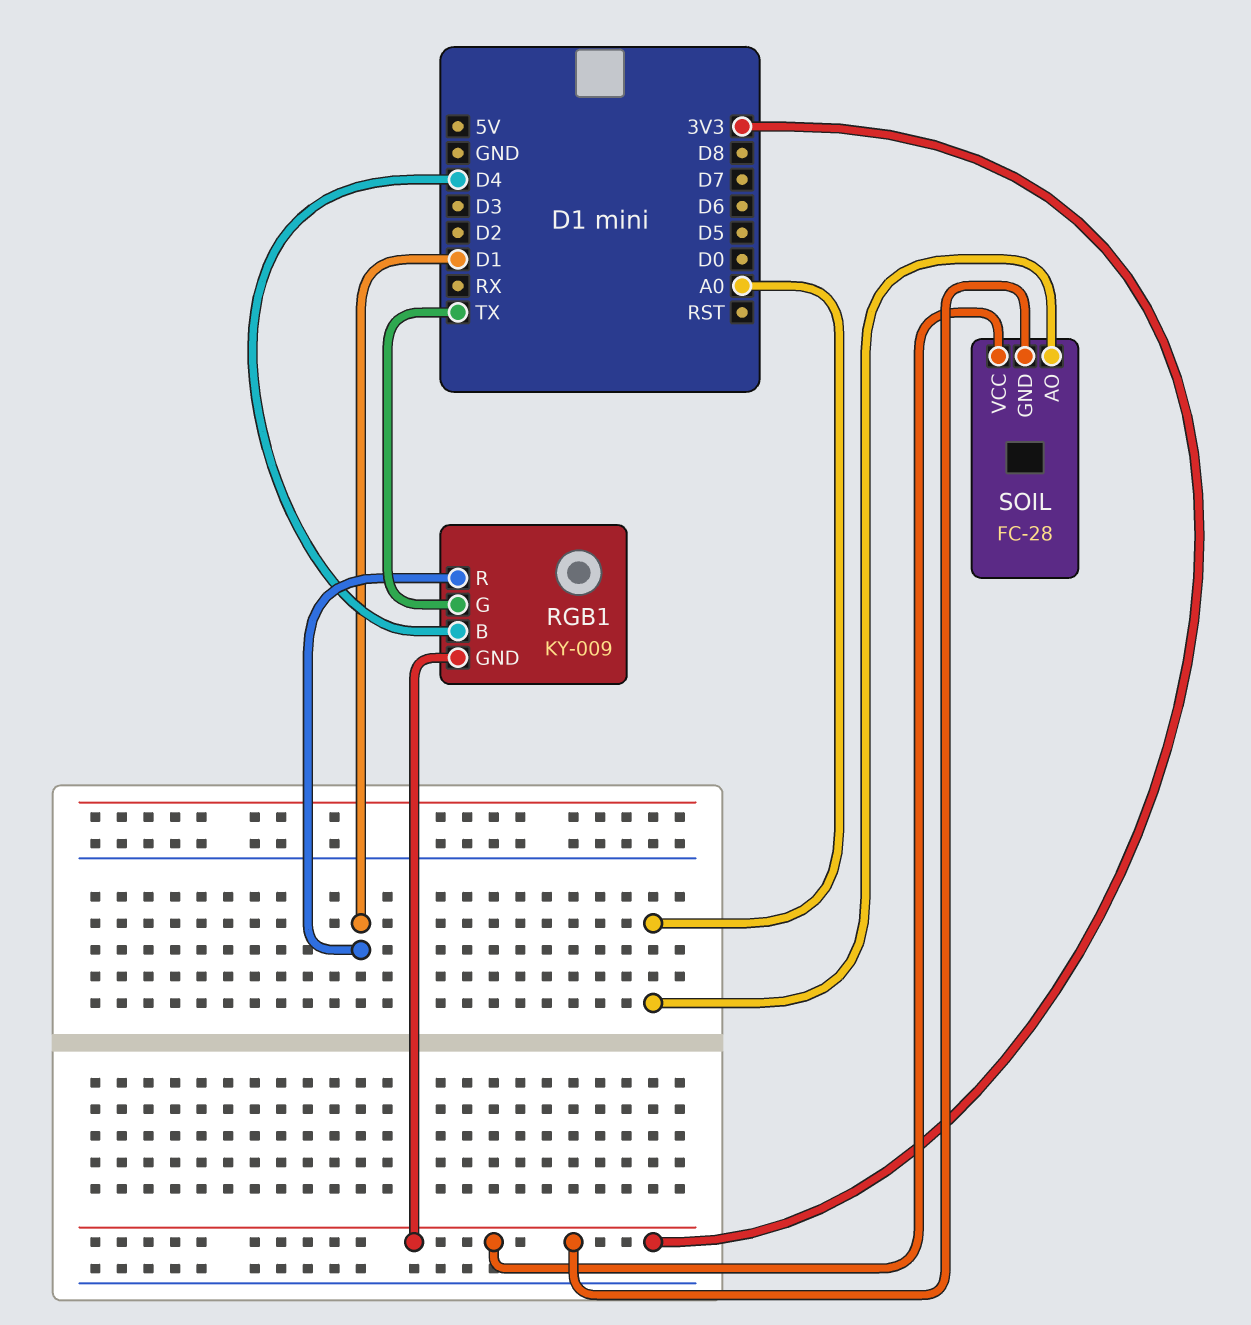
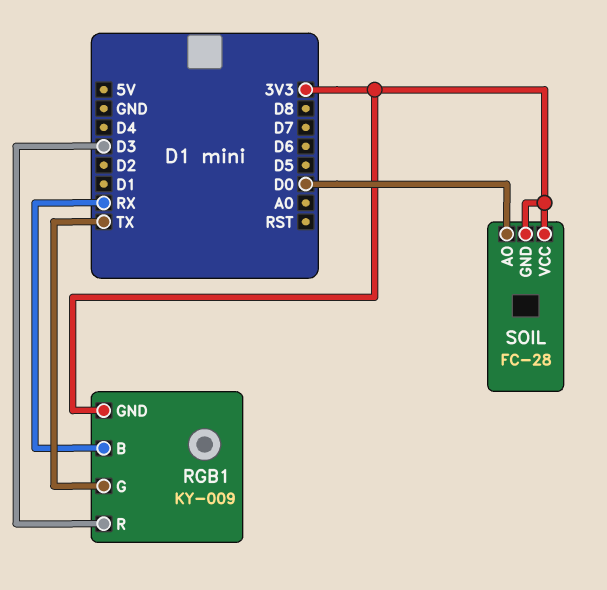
RGB1 pin B: D4 -> RX
RGB1 pin R: D1 -> D3
SOIL pin AO: A0 -> D0

